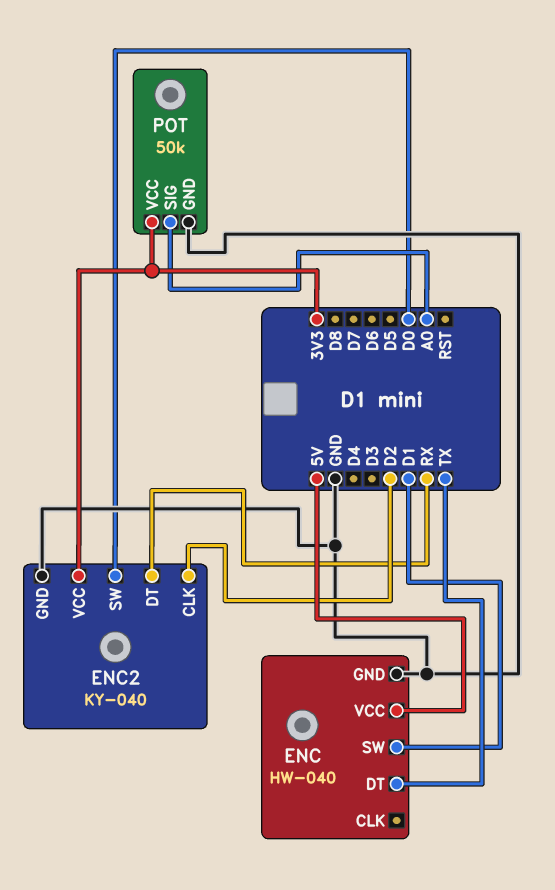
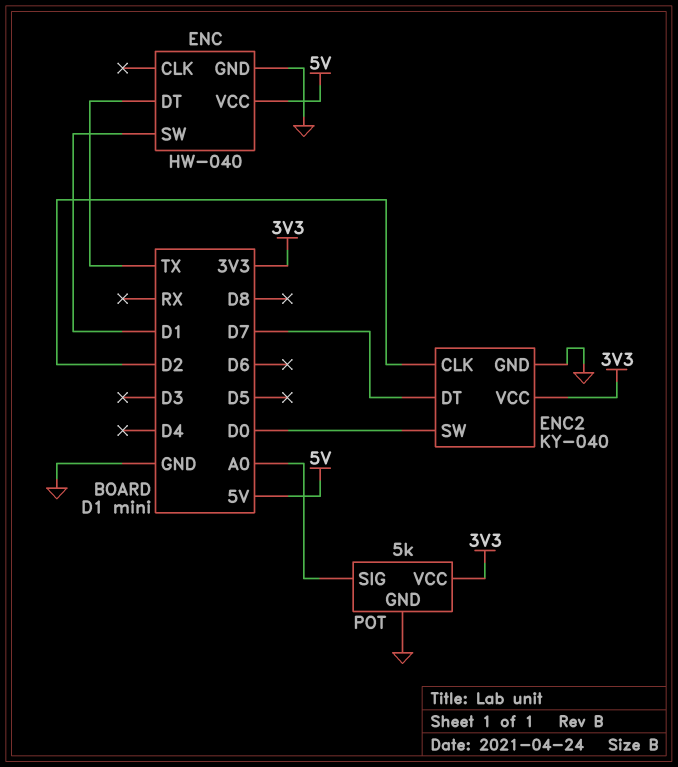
ENC2 pin DT: RX -> D7
POT: 50k -> 5k

